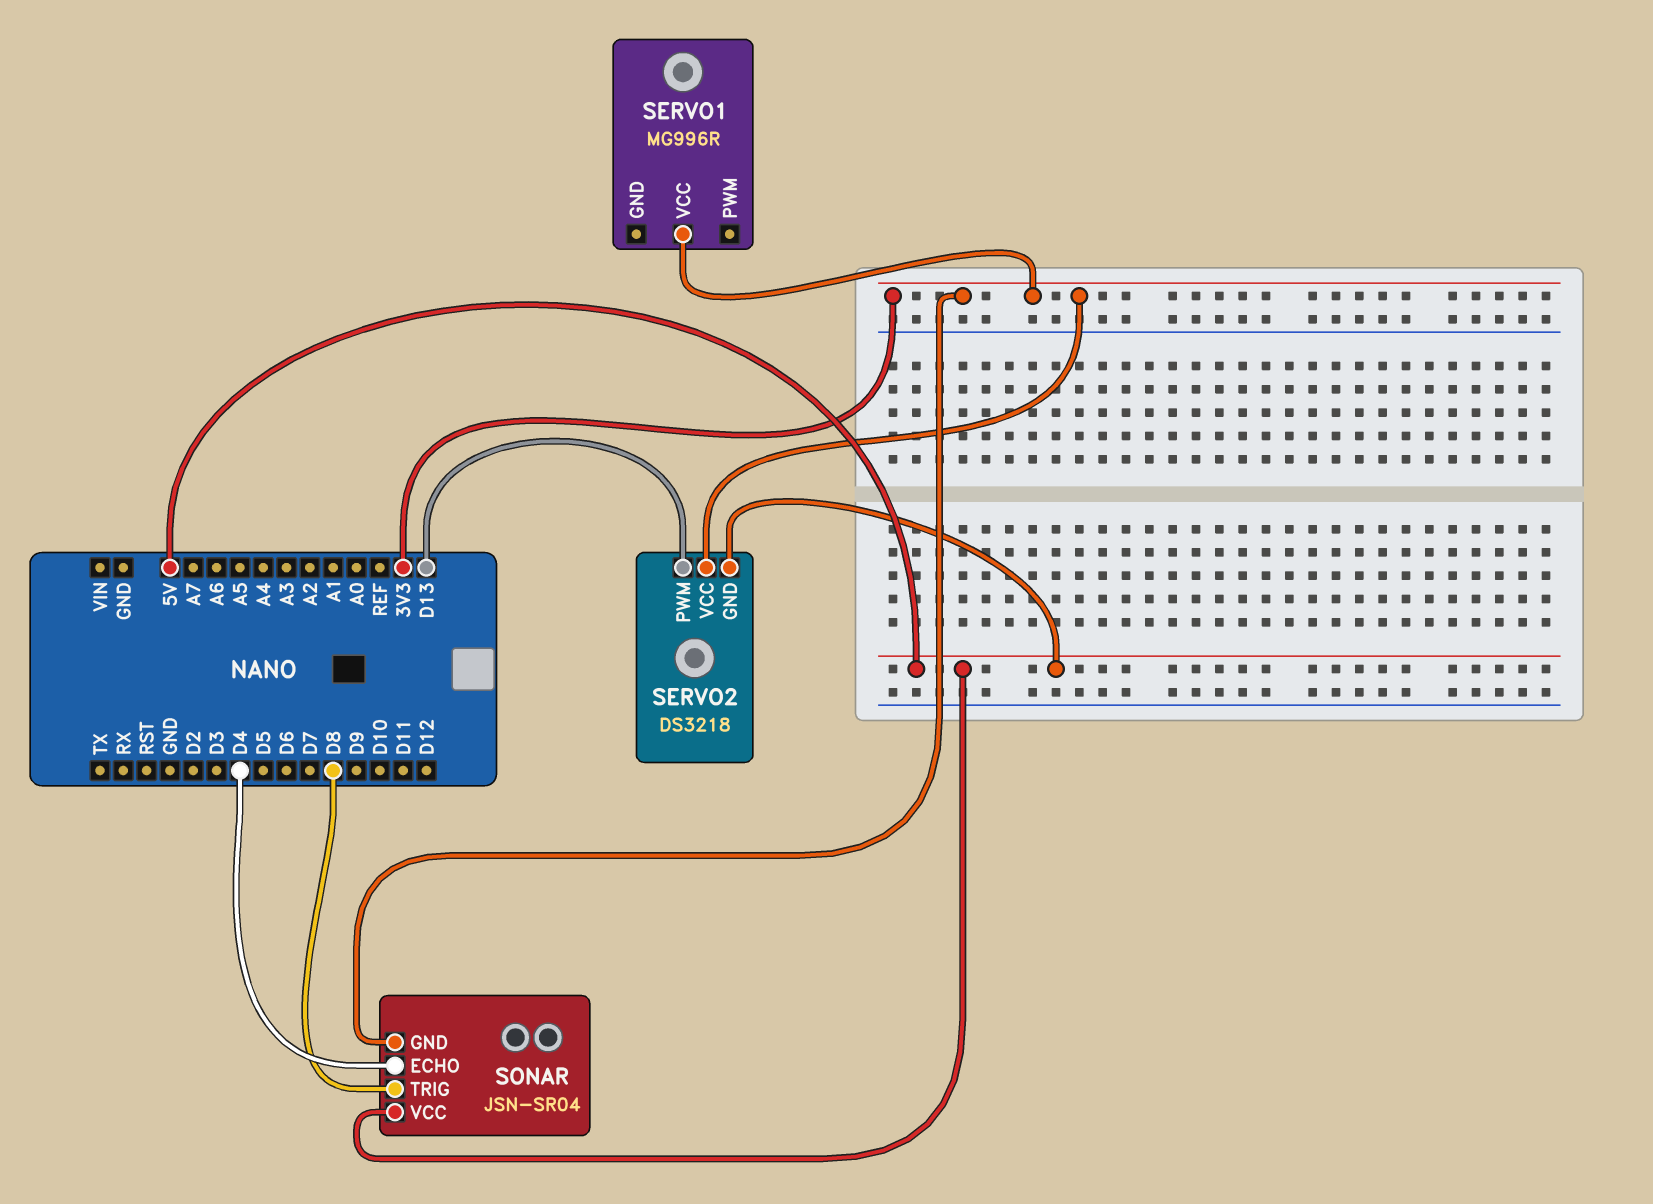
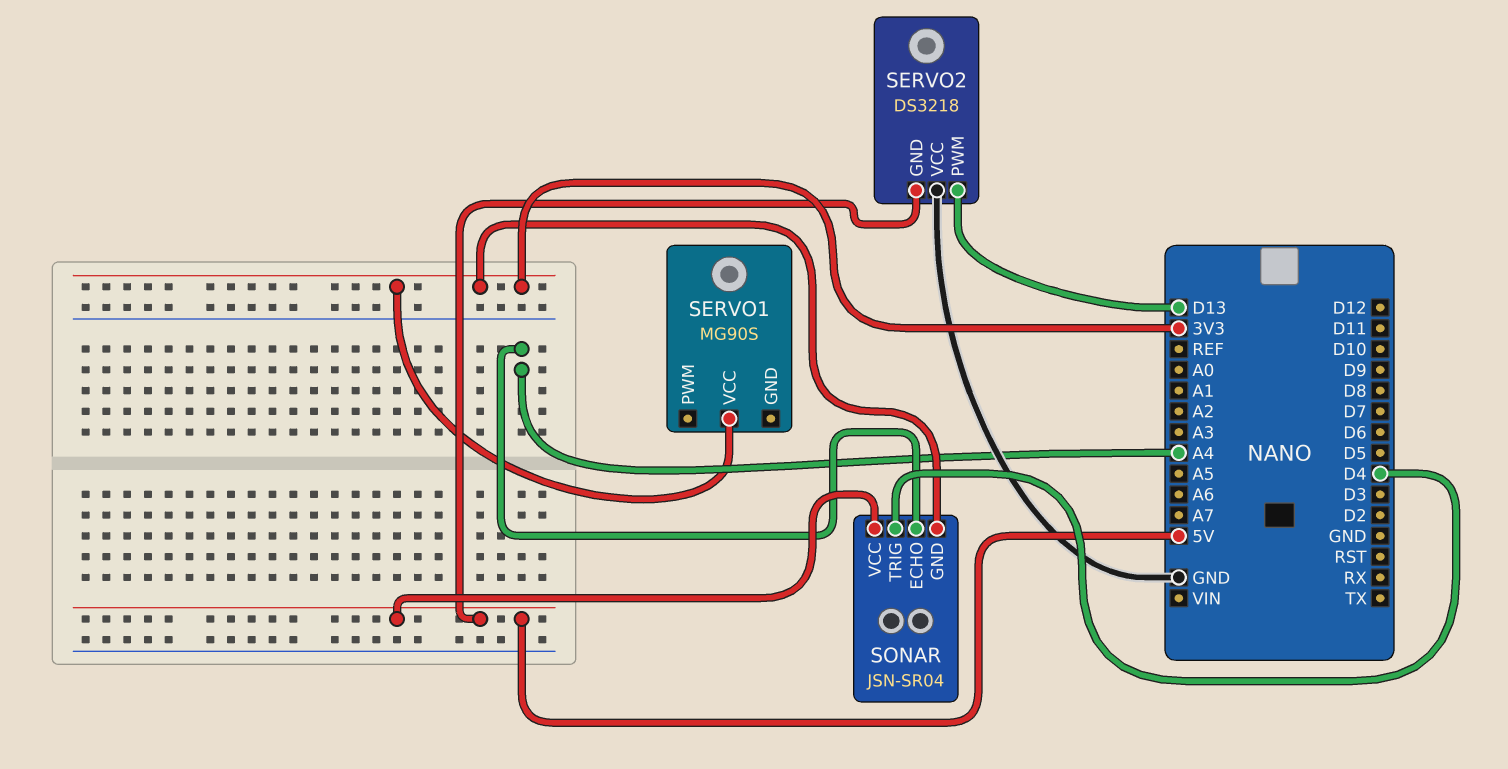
SERVO1: MG996R -> MG90S
SERVO2 pin VCC: 3V3 -> GND
SONAR pin ECHO: D4 -> A4
SONAR pin TRIG: D8 -> D4

